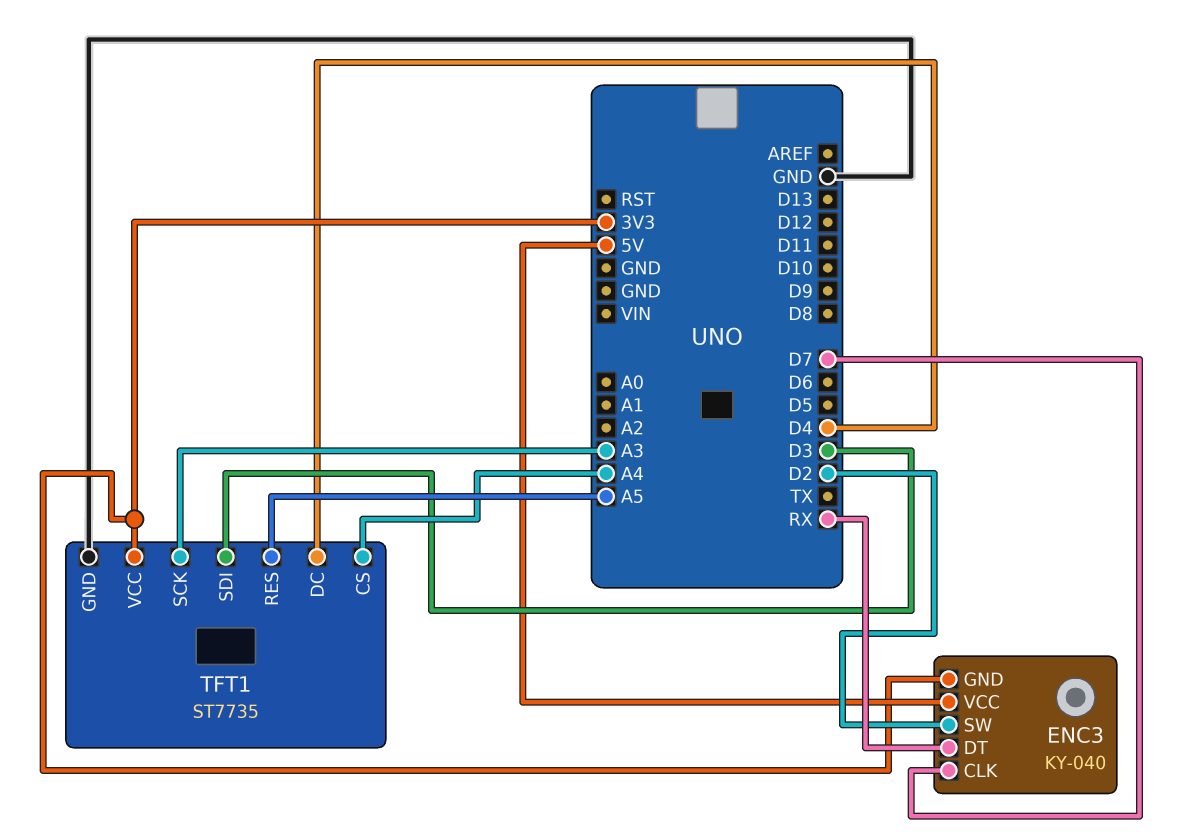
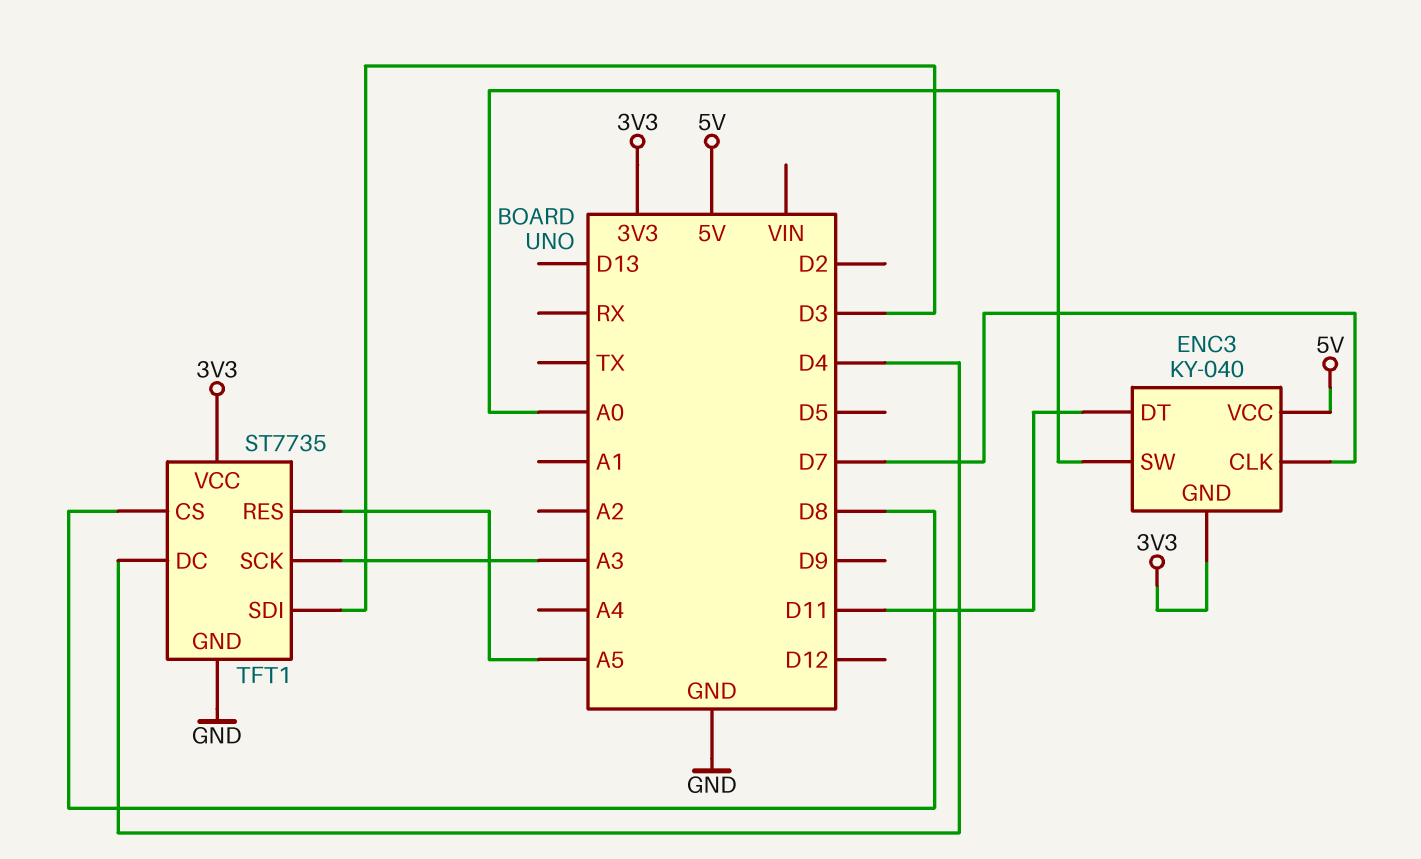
ENC3 pin DT: RX -> D11
ENC3 pin SW: D2 -> A0
TFT1 pin CS: A4 -> D8

